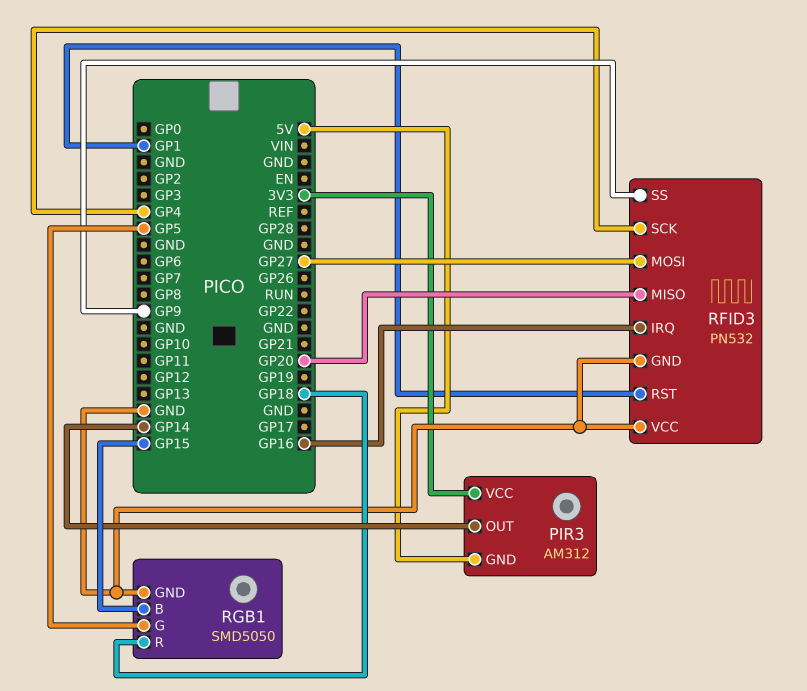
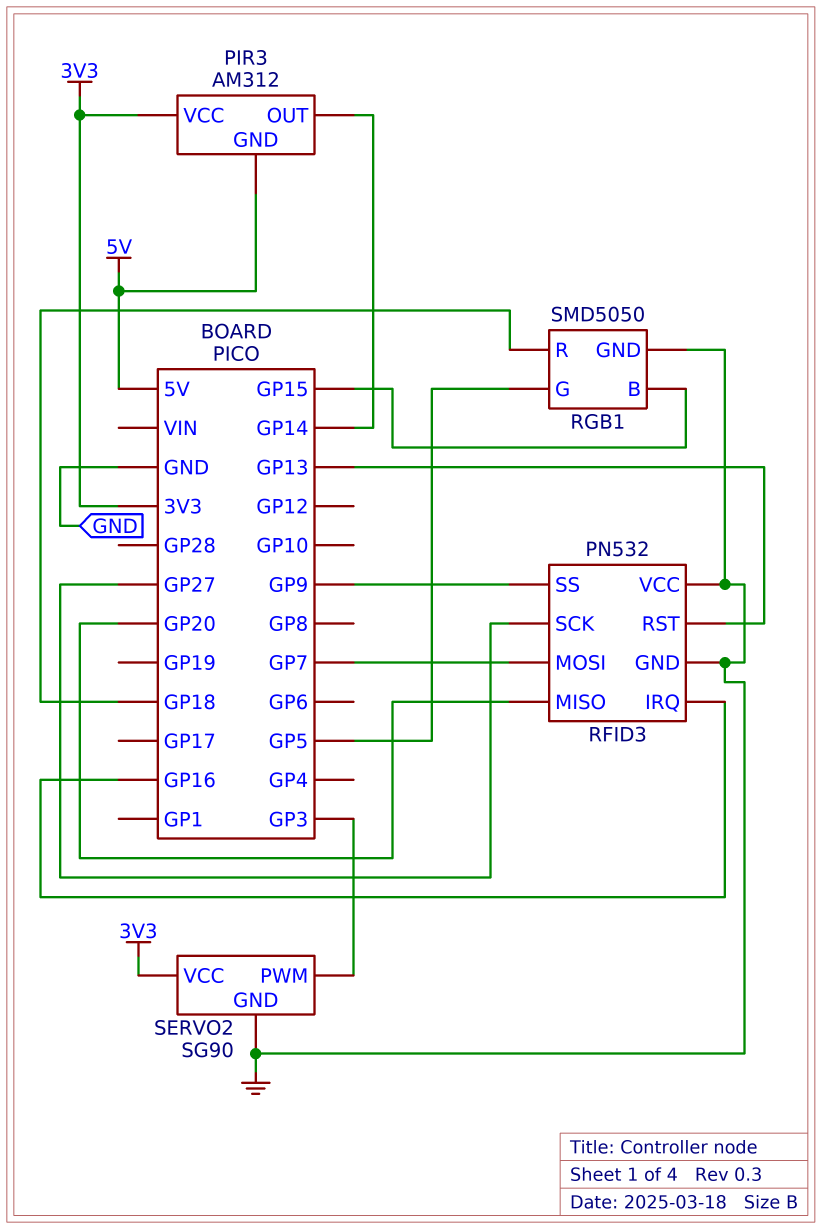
RFID3 pin MOSI: GP27 -> GP7
RFID3 pin RST: GP1 -> GP13
RFID3 pin SCK: GP4 -> GP27
SERVO2: none -> SG90
SERVO2 pin GND: none -> GND
SERVO2 pin PWM: none -> GP3
SERVO2 pin VCC: none -> 3V3

